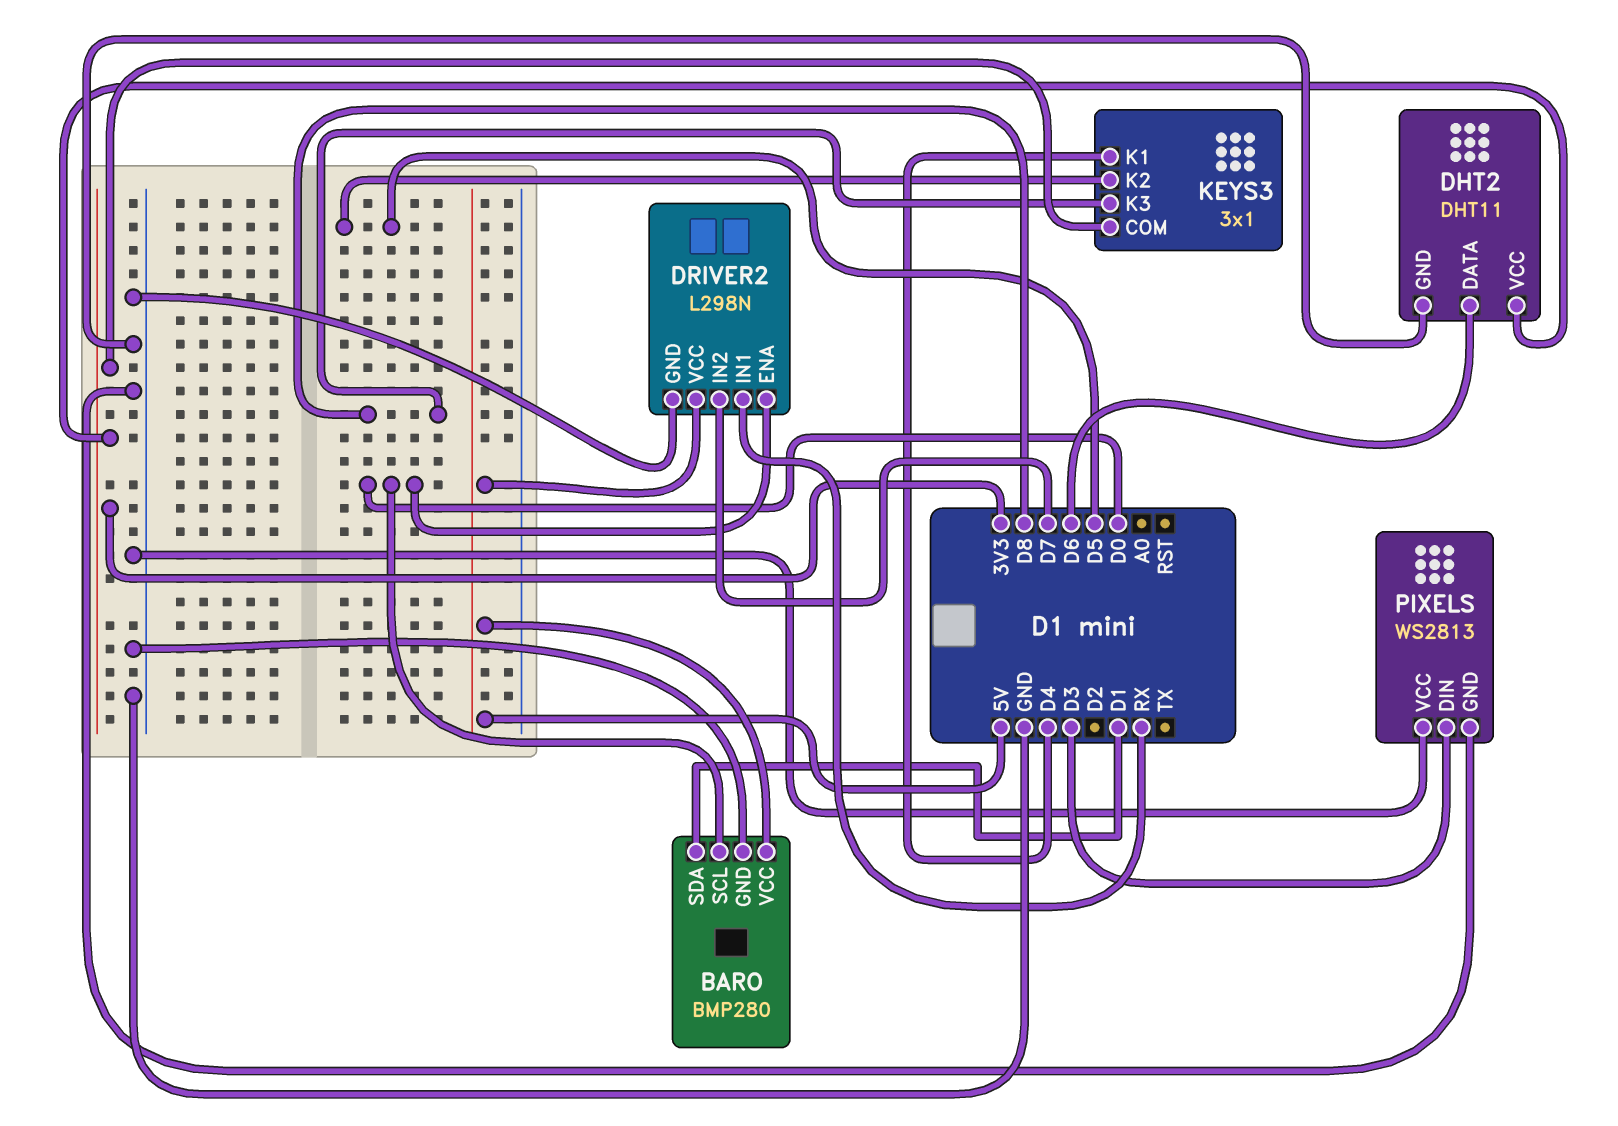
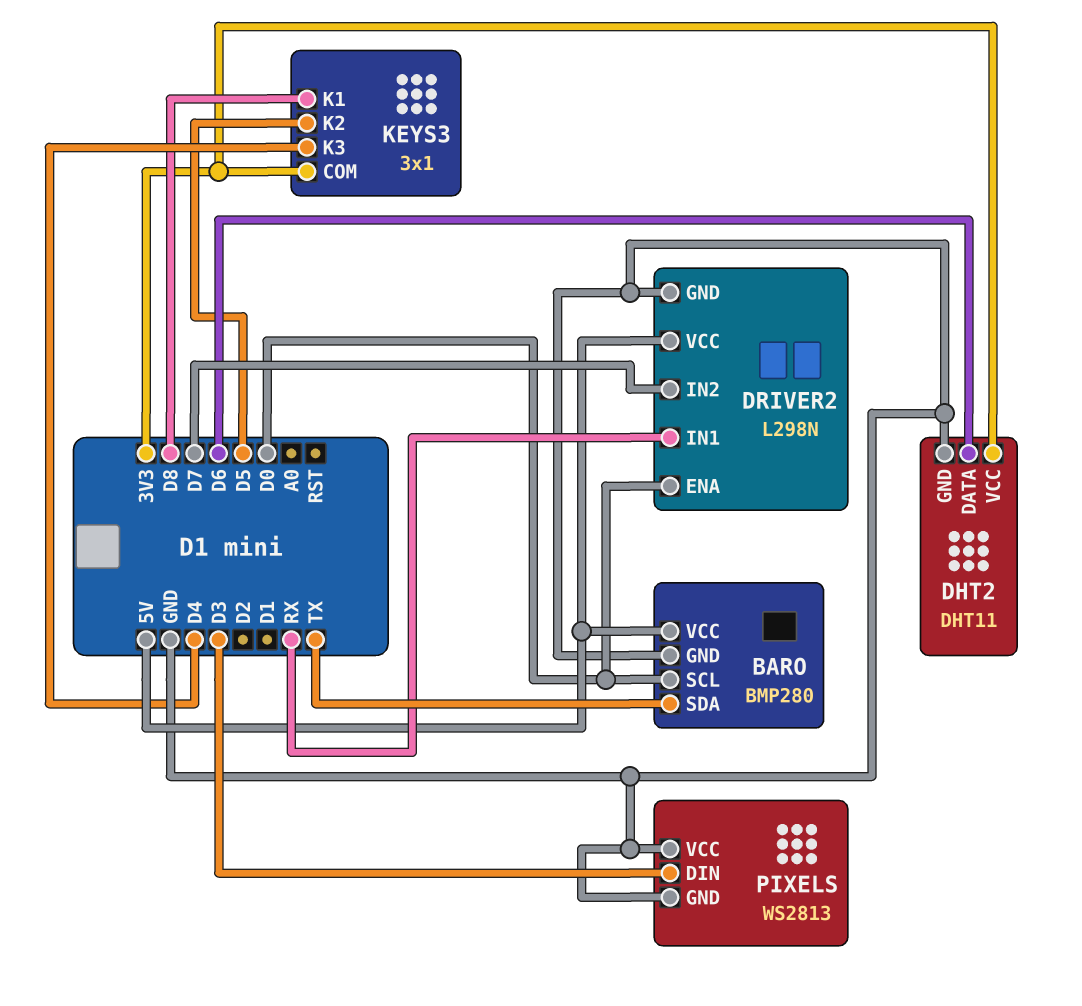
BARO pin SDA: D1 -> TX
KEYS3 pin K1: D4 -> D8
KEYS3 pin K3: D8 -> D4

